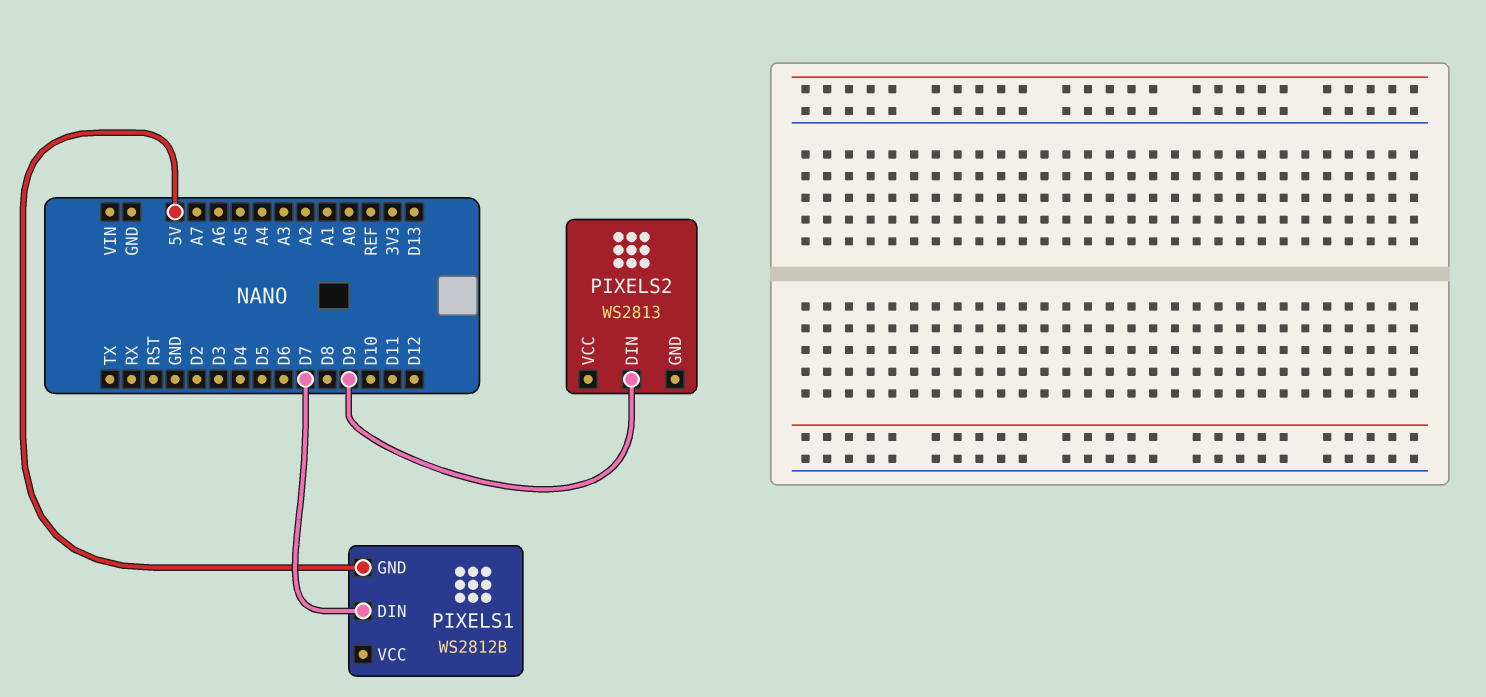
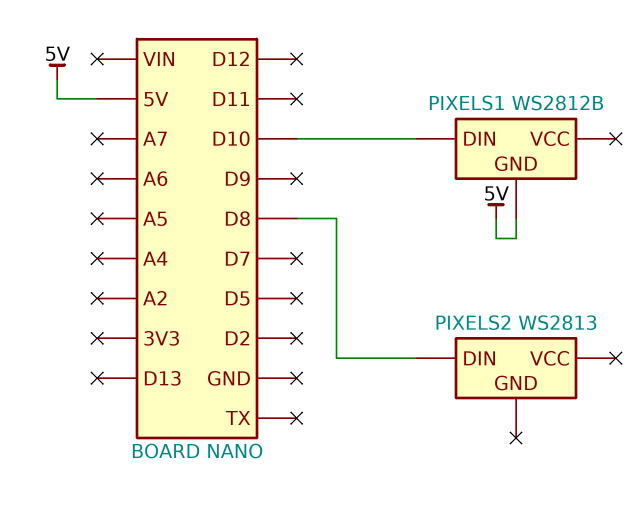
PIXELS1 pin DIN: D7 -> D10
PIXELS2 pin DIN: D9 -> D8

